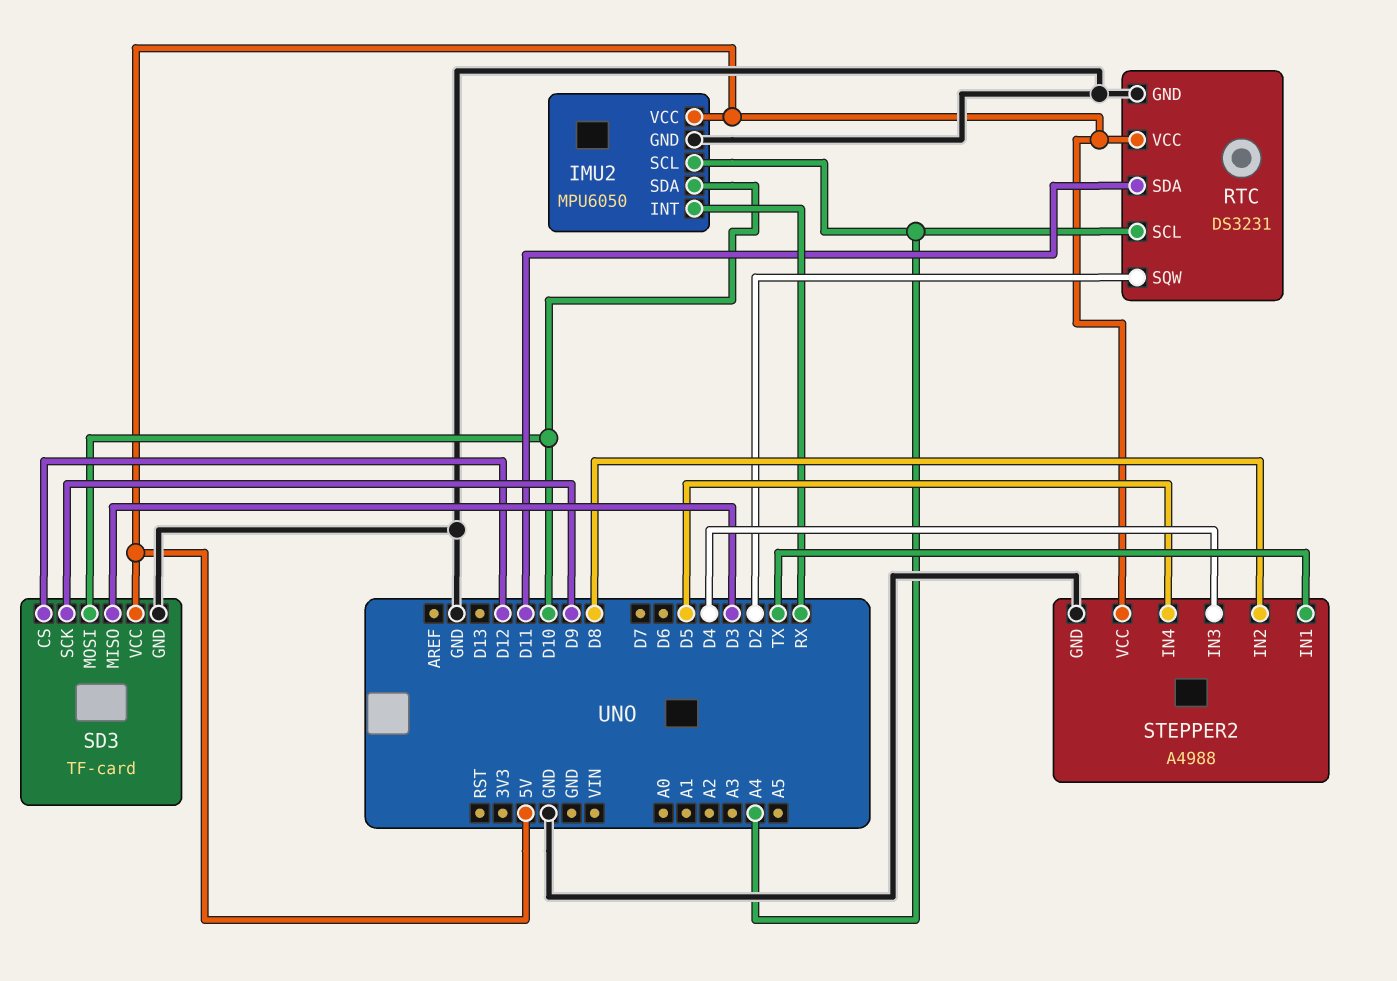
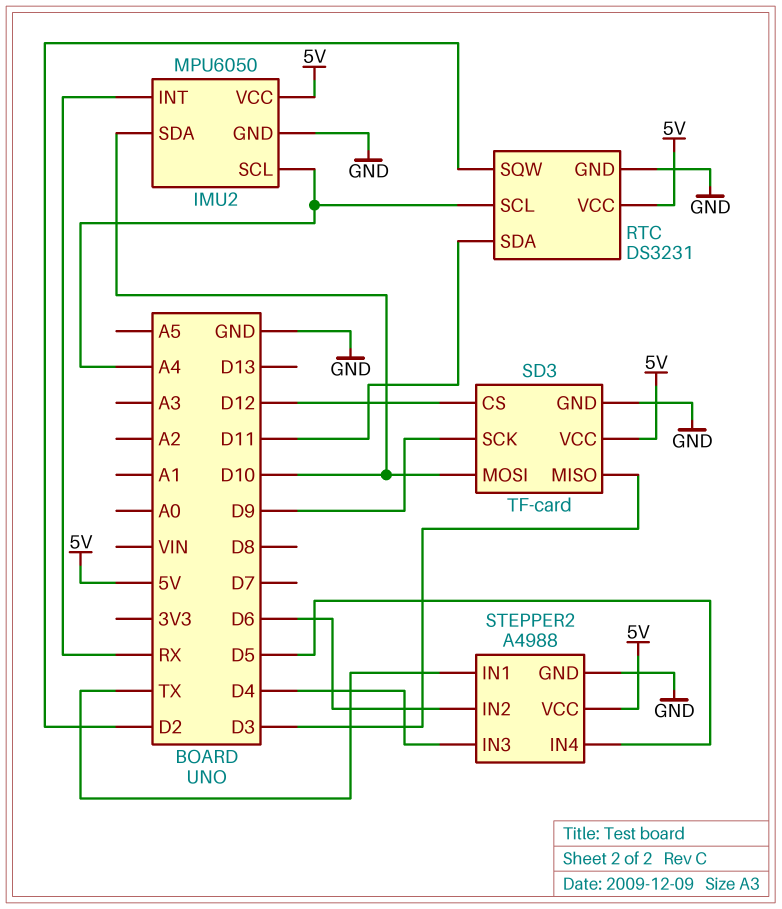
STEPPER2 pin IN2: D8 -> D6

